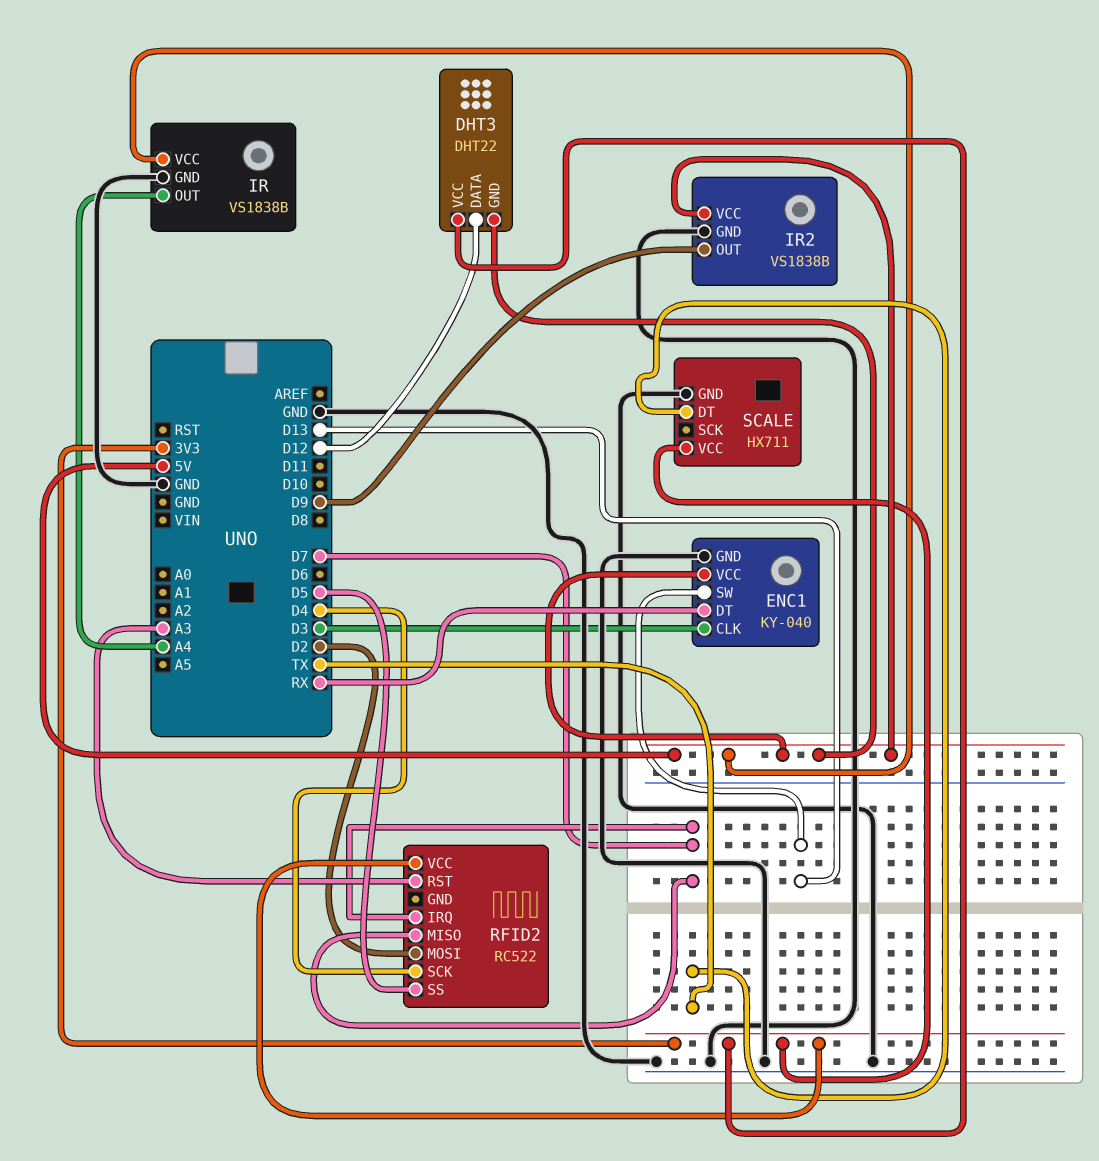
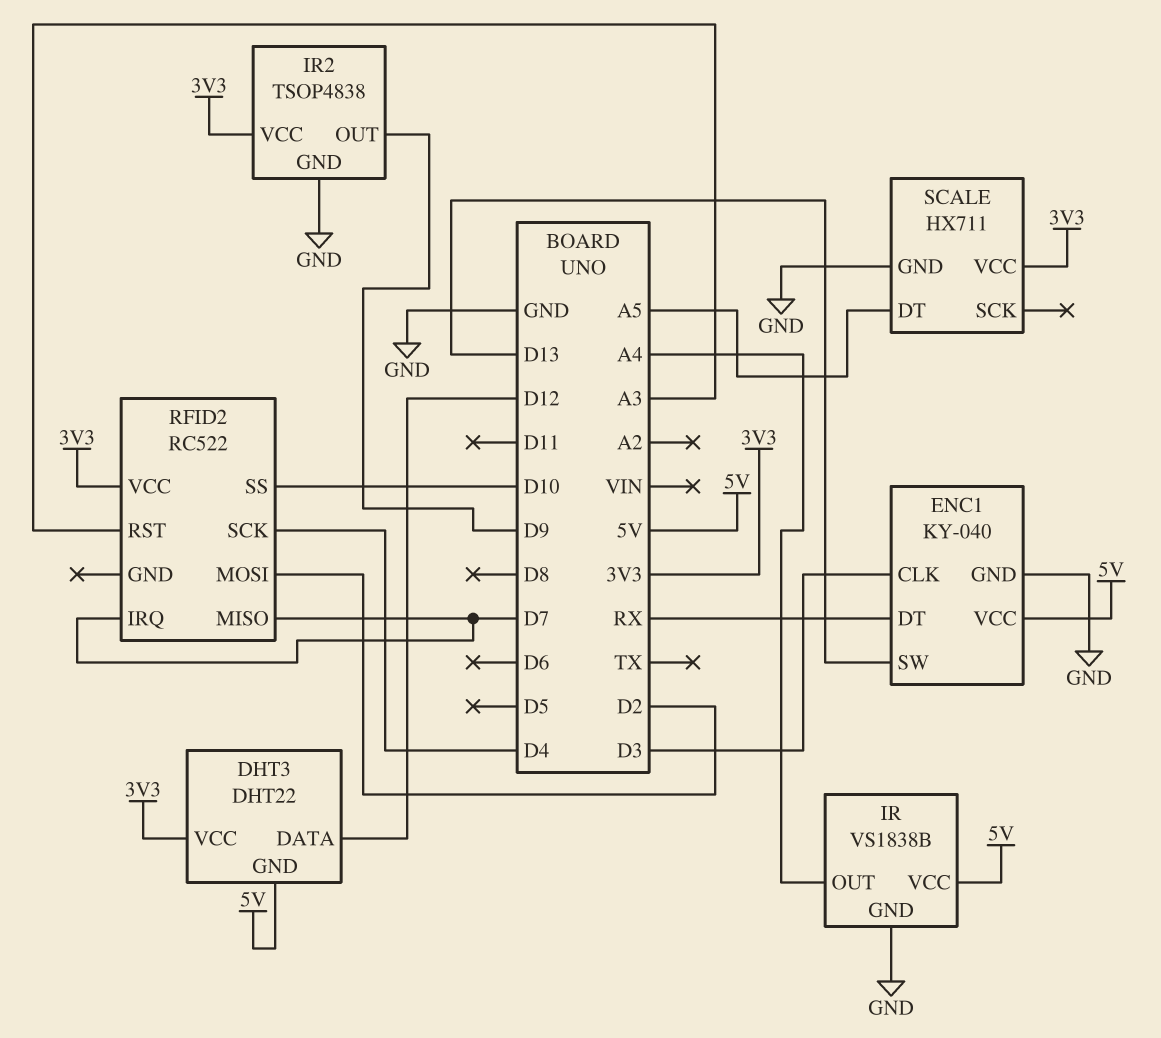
IR2: VS1838B -> TSOP4838
IR2 pin VCC: 5V -> 3V3
RFID2 pin SS: D5 -> D10
SCALE pin DT: TX -> A5

